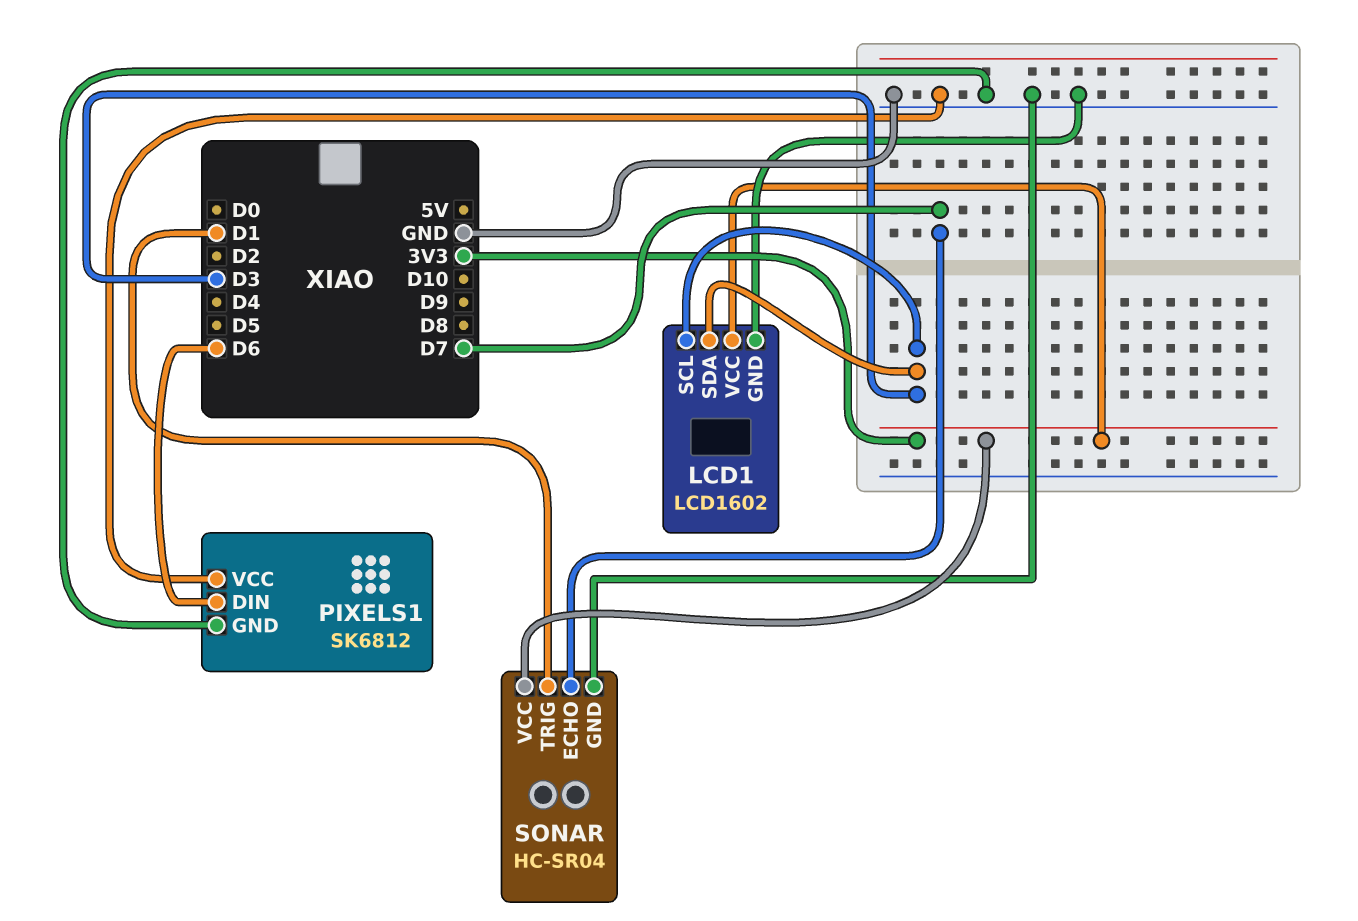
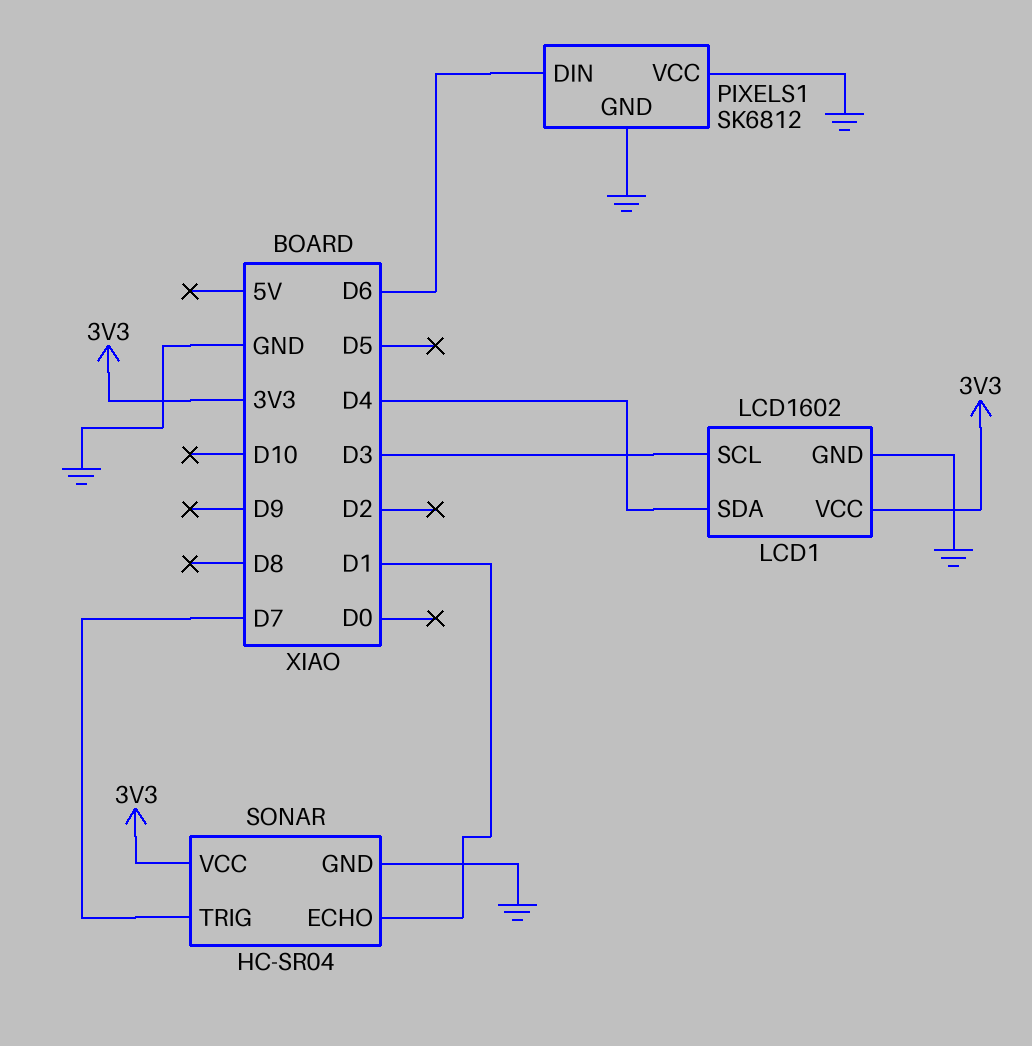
LCD1 pin SDA: D3 -> D4
SONAR pin ECHO: D7 -> D1
SONAR pin TRIG: D1 -> D7

